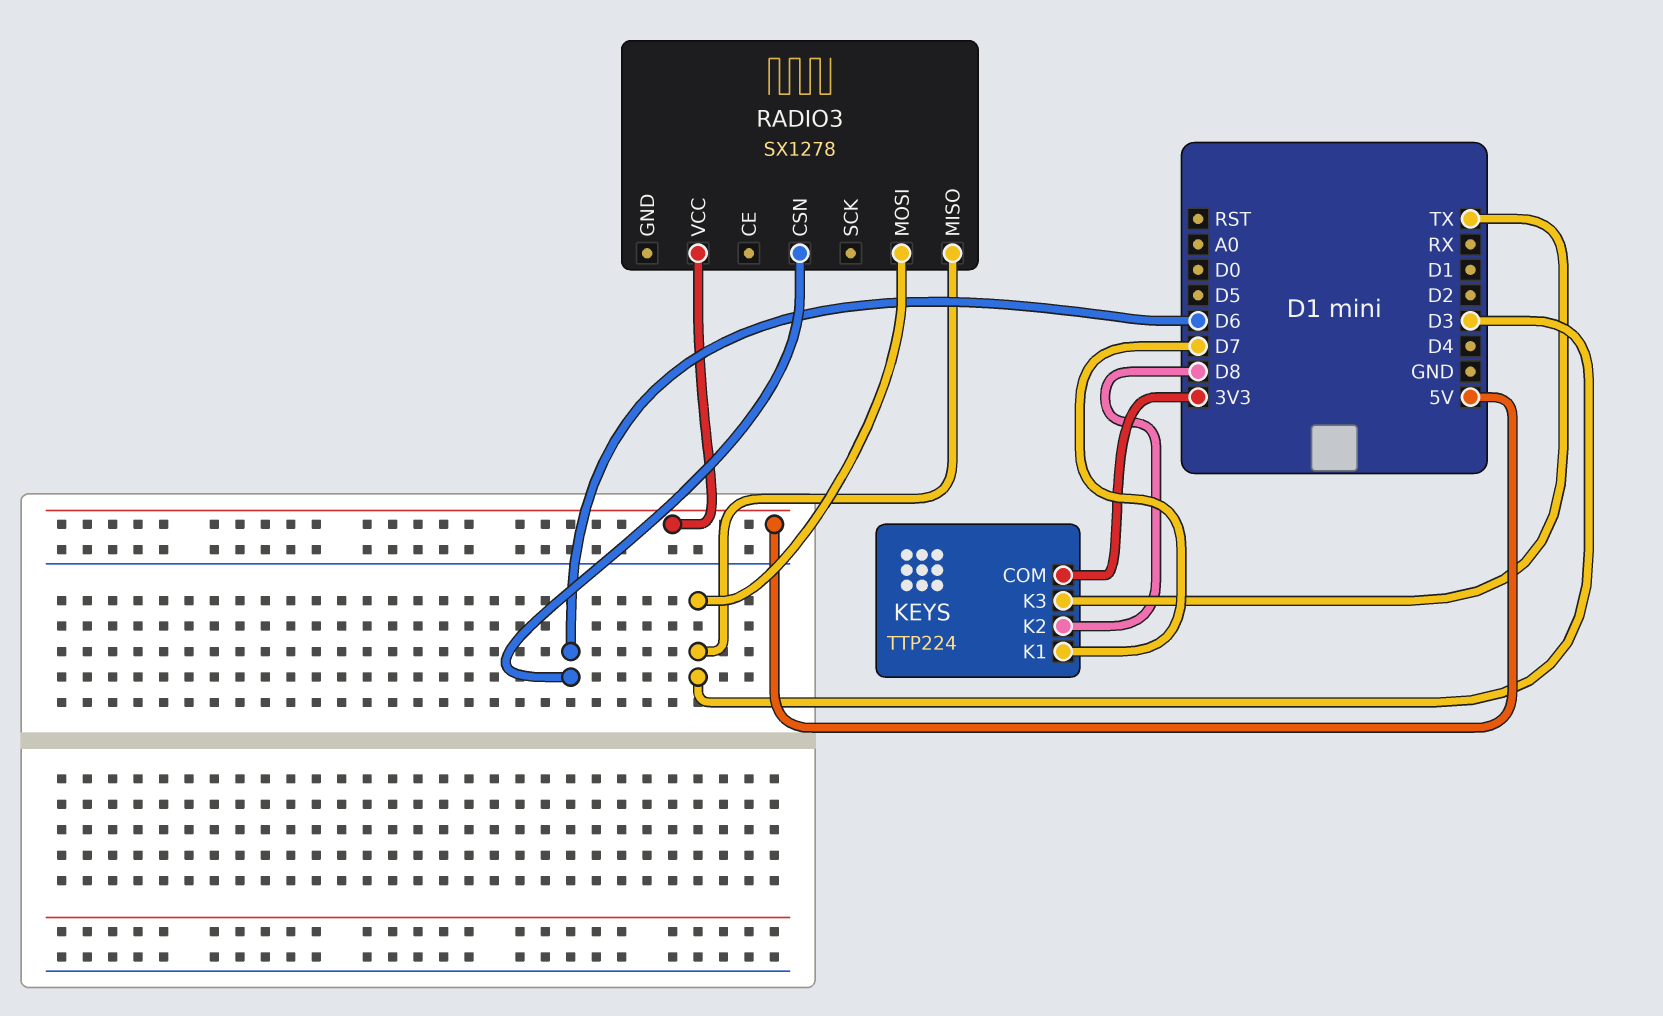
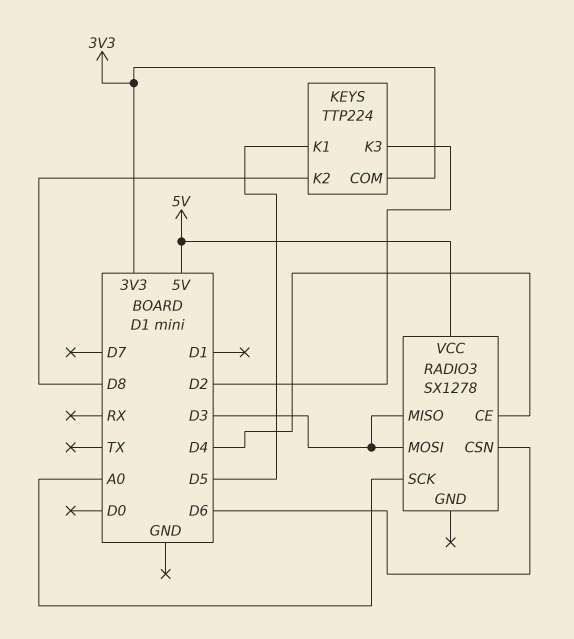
KEYS pin K1: D7 -> D5
KEYS pin K3: TX -> D2
RADIO3 pin CE: none -> D4
RADIO3 pin SCK: none -> A0

